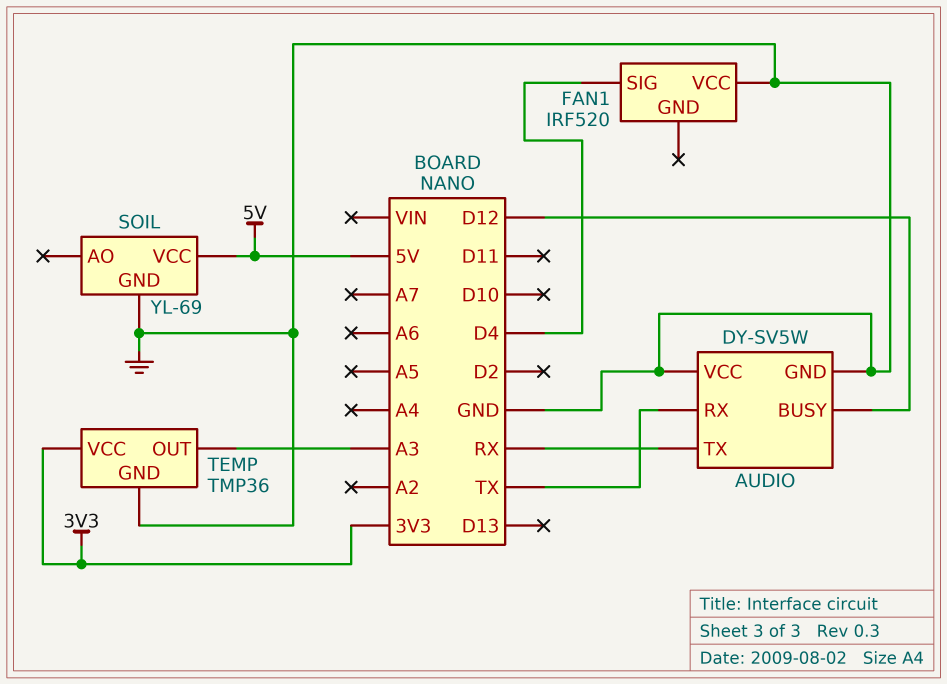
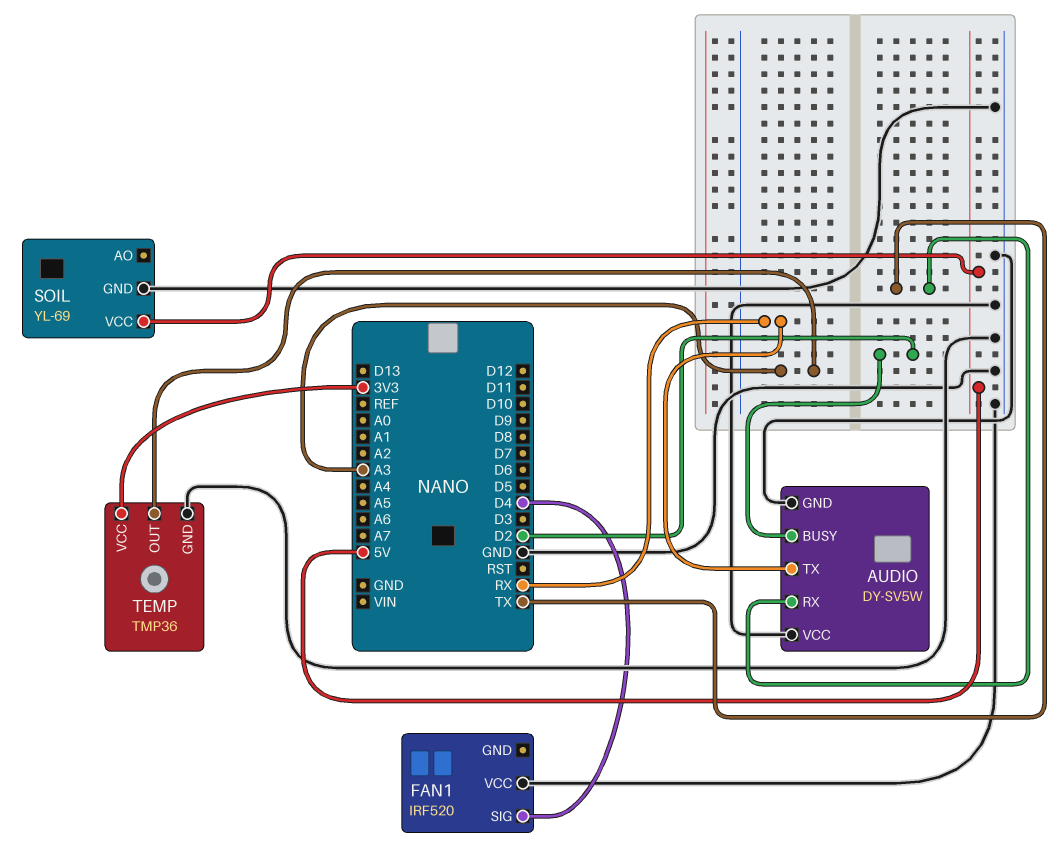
AUDIO pin BUSY: D12 -> D2

